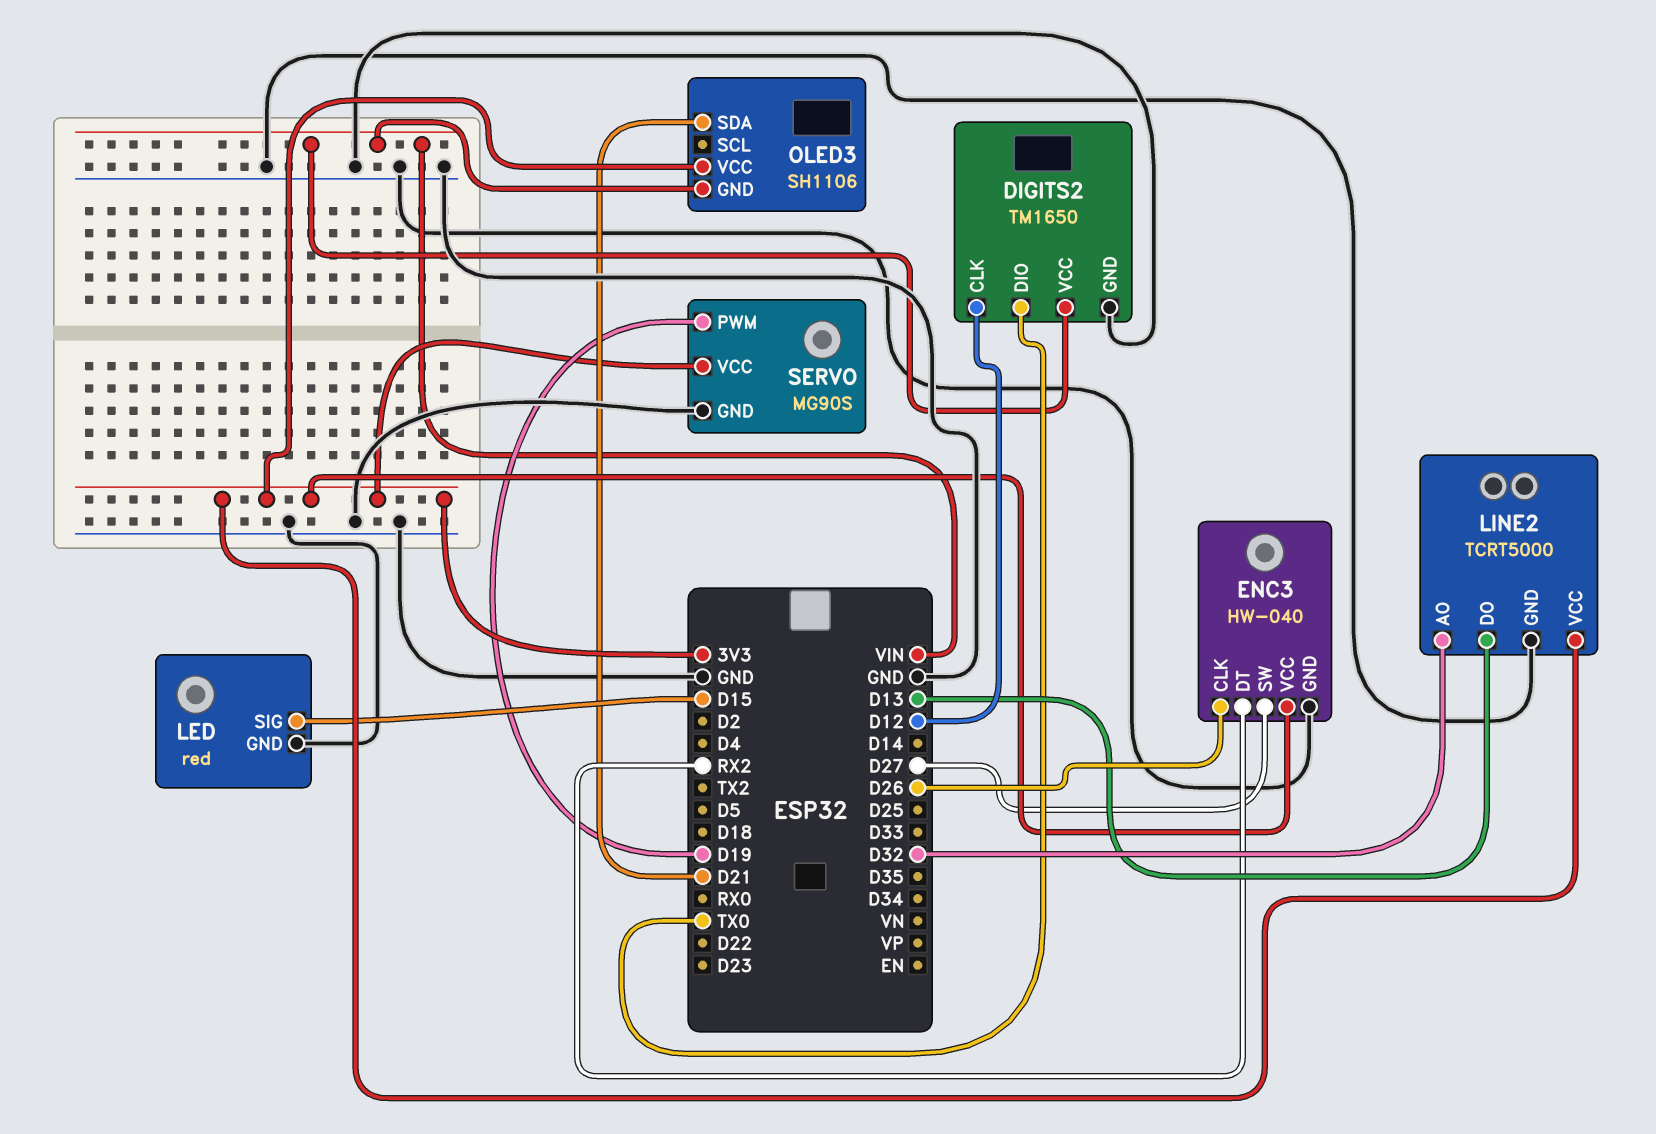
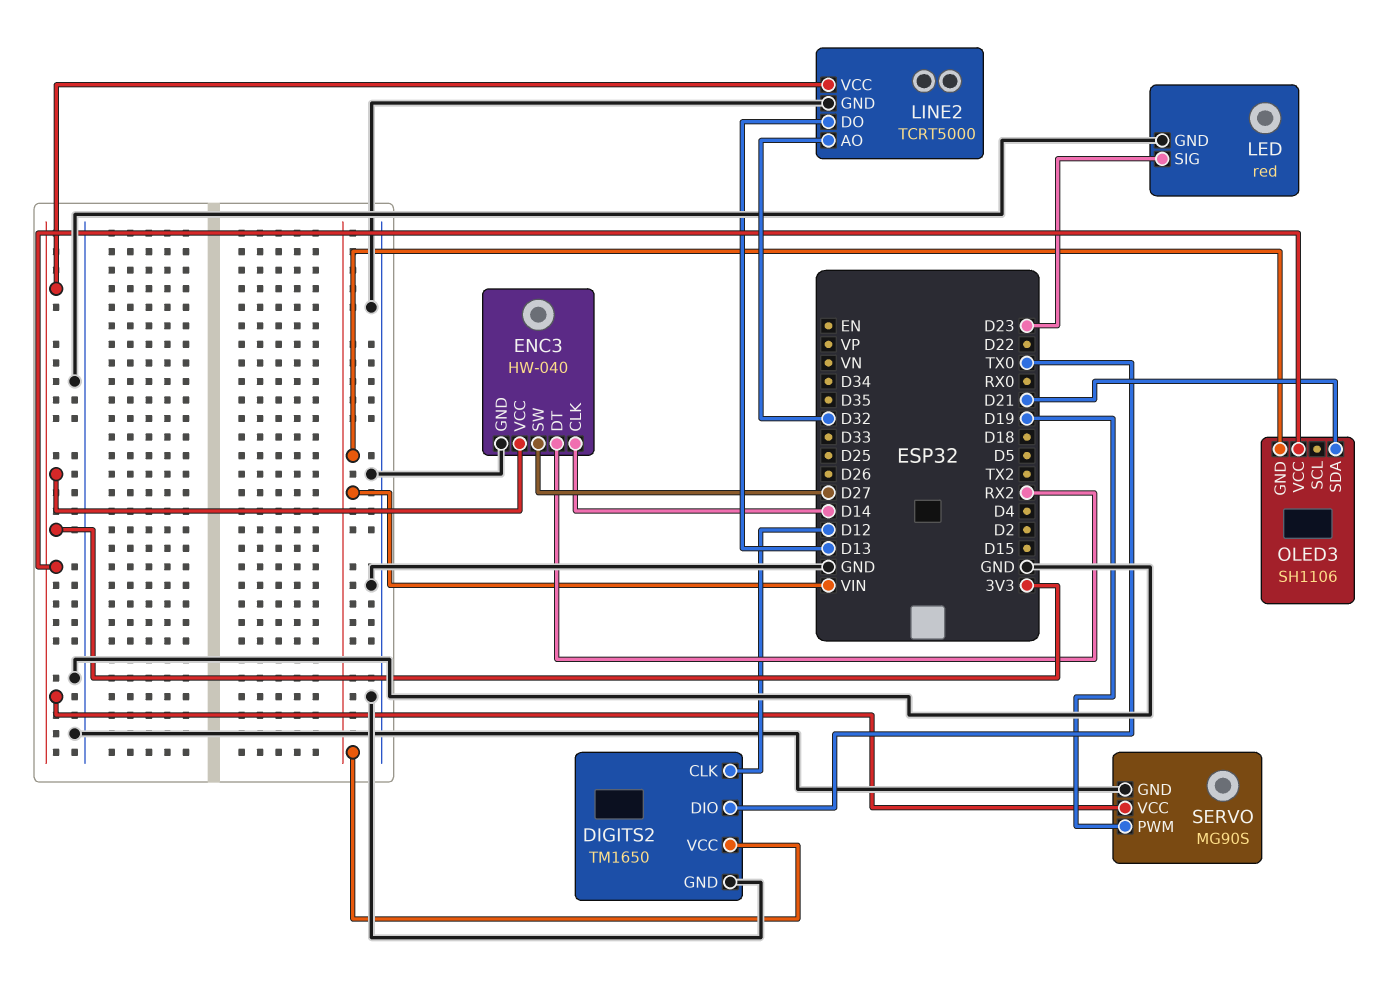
ENC3 pin CLK: D26 -> D14
LED pin SIG: D15 -> D23

